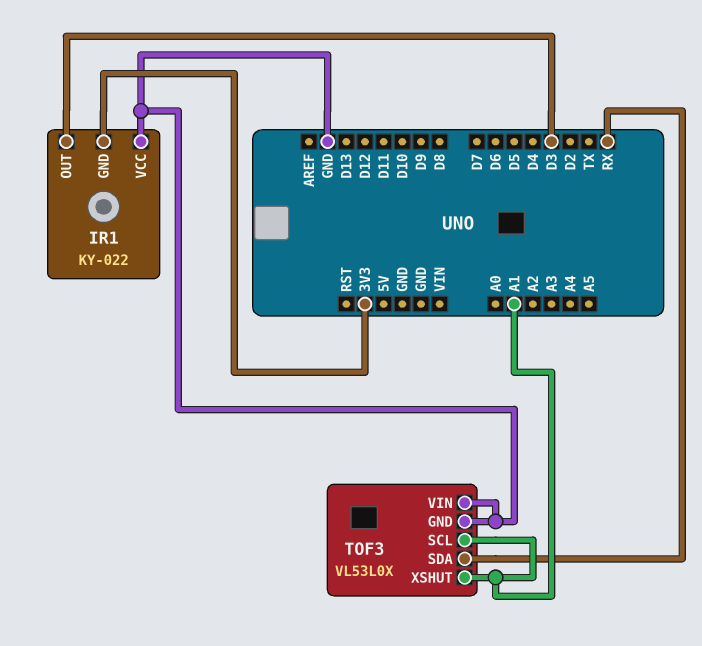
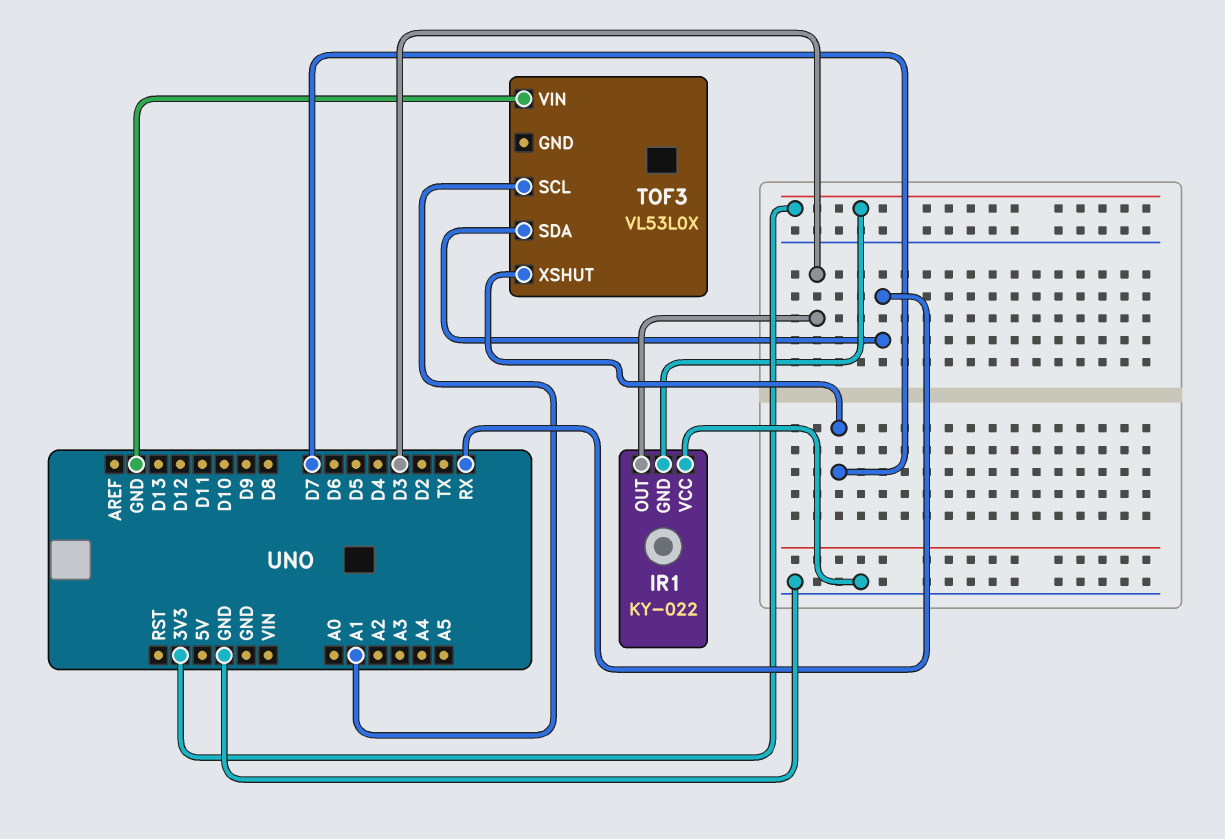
TOF3 pin GND: GND -> none
TOF3 pin XSHUT: A1 -> D7

